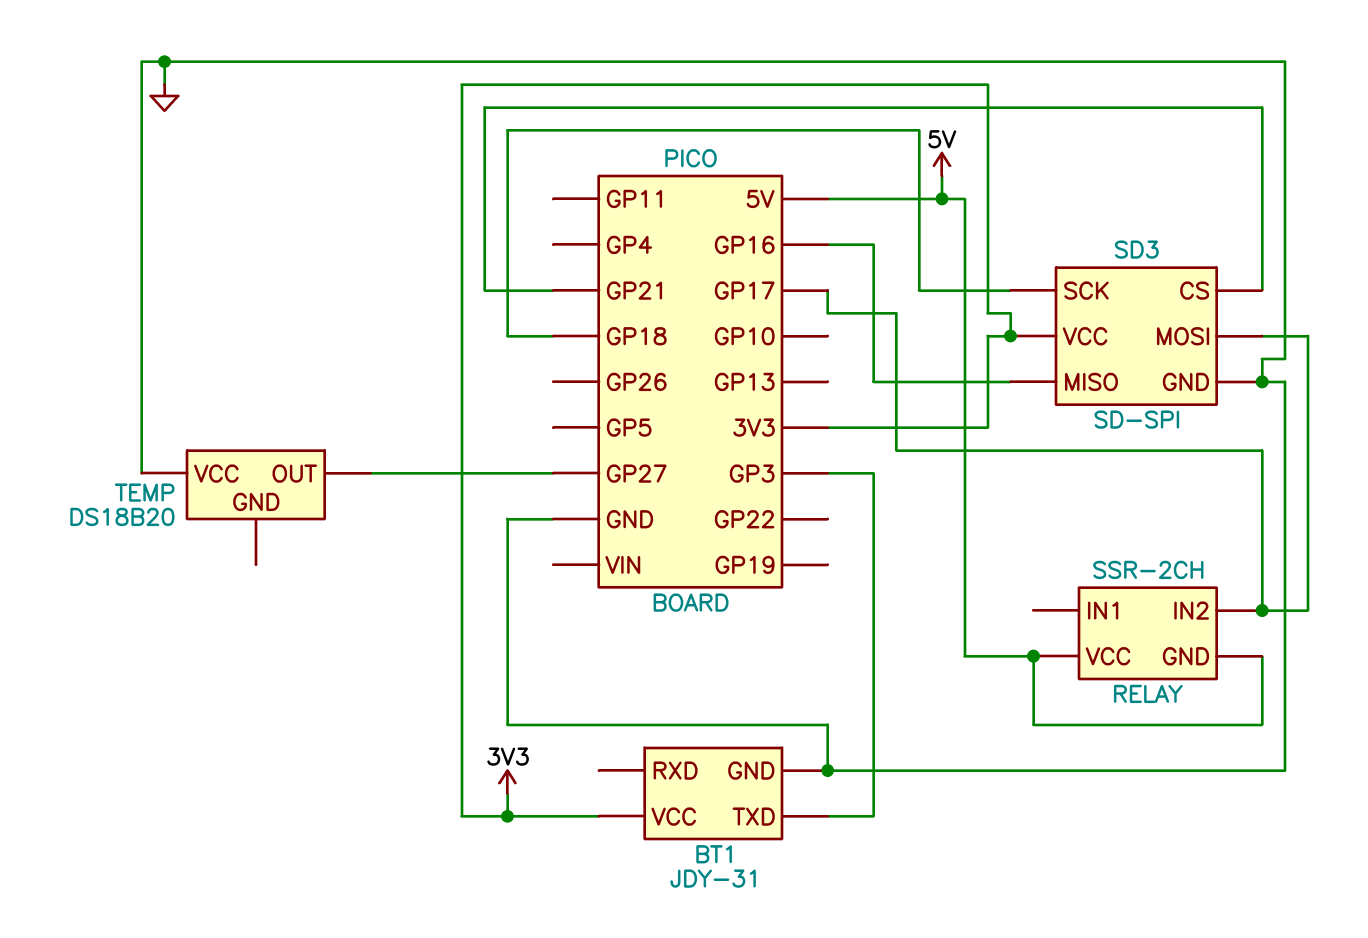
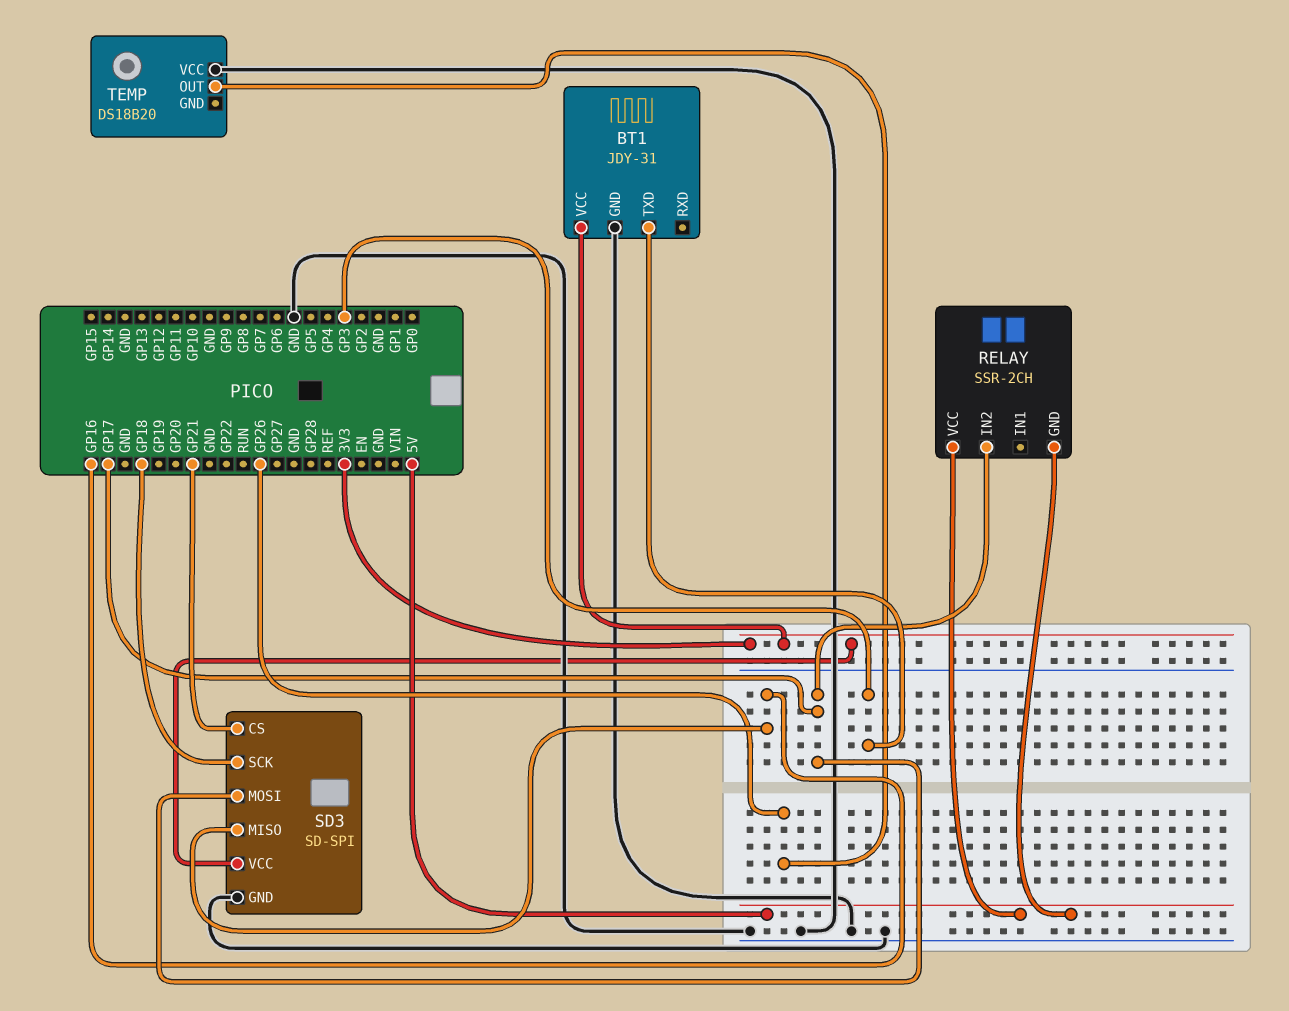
TEMP pin OUT: GP27 -> GP26

